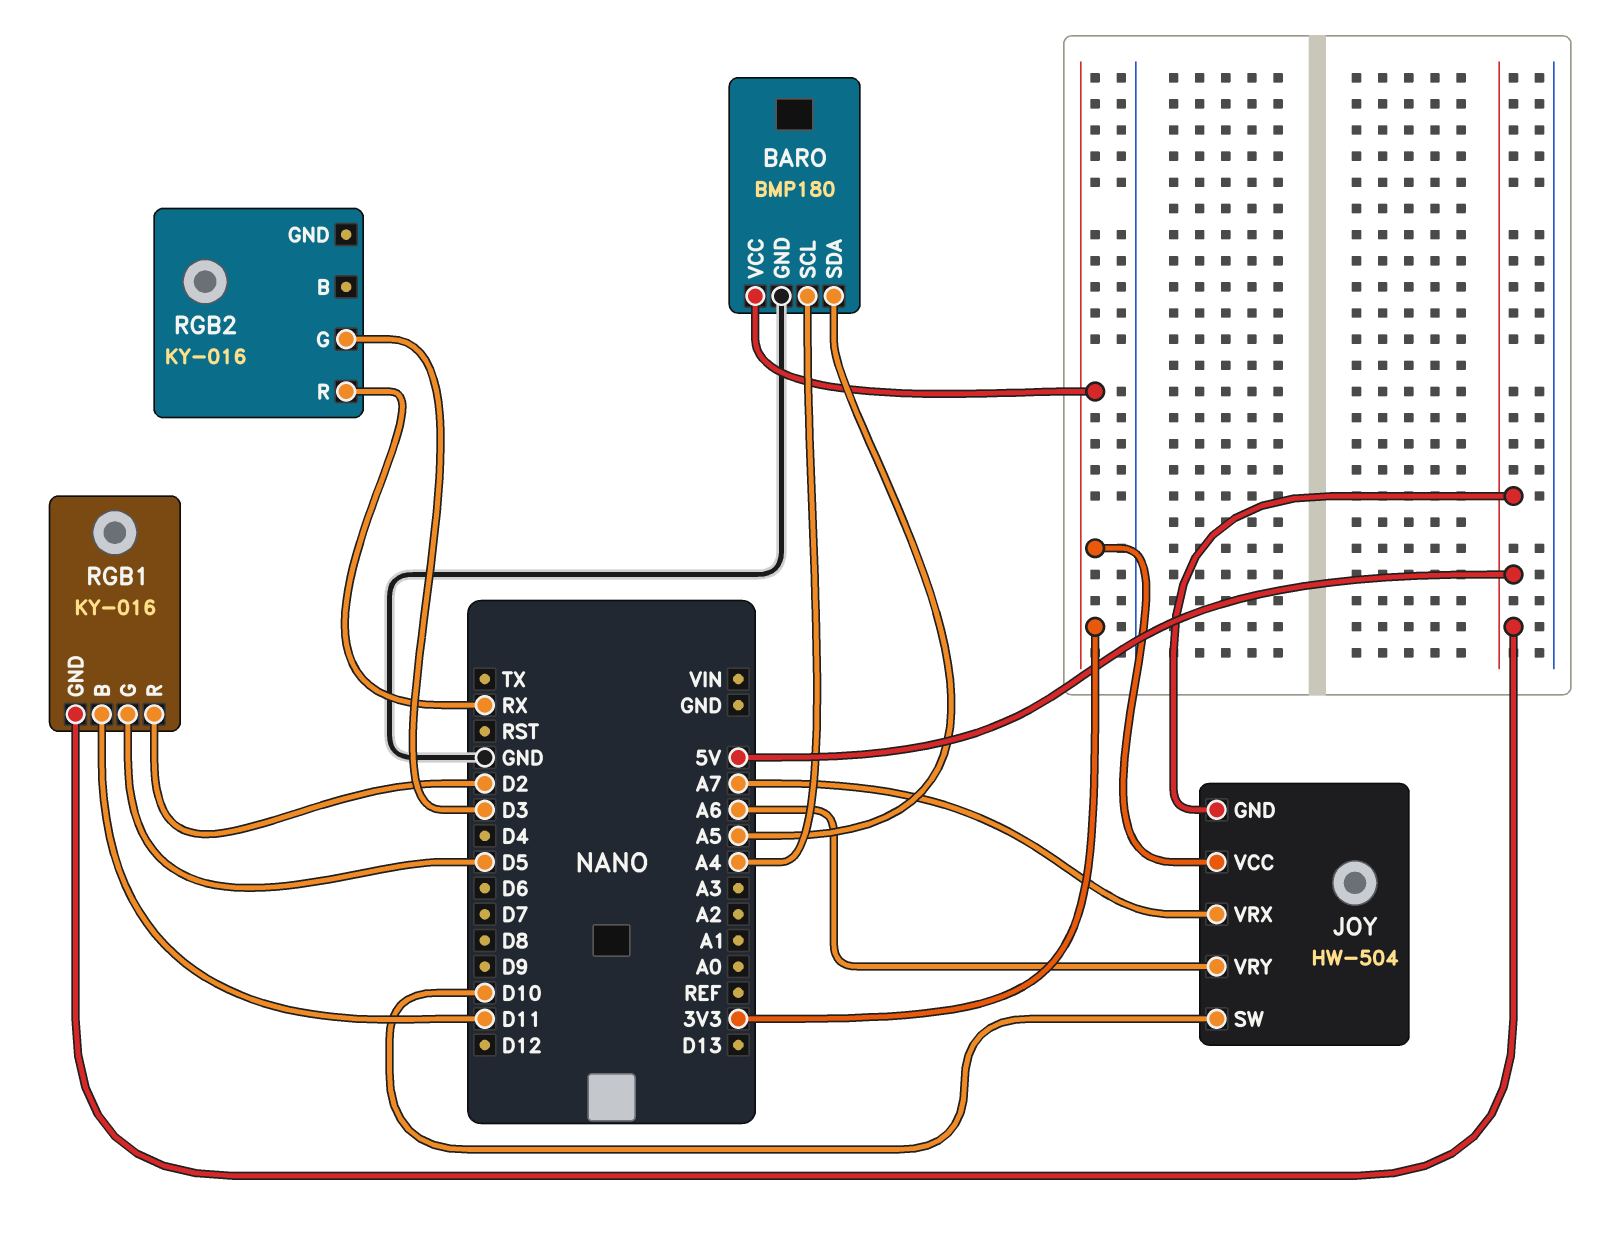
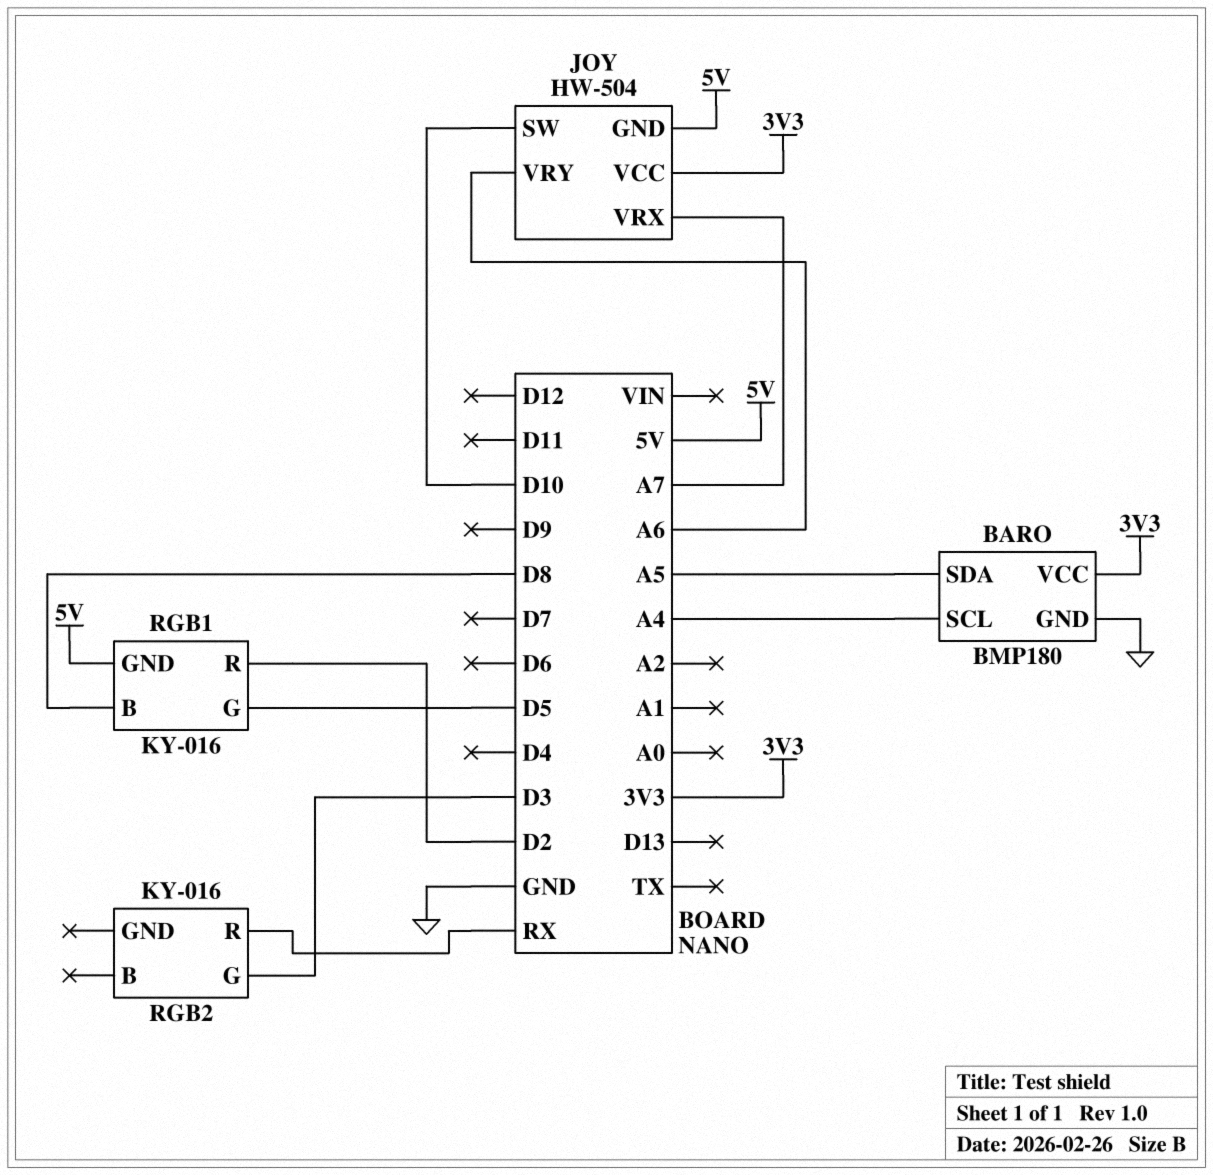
RGB1 pin B: D11 -> D8

